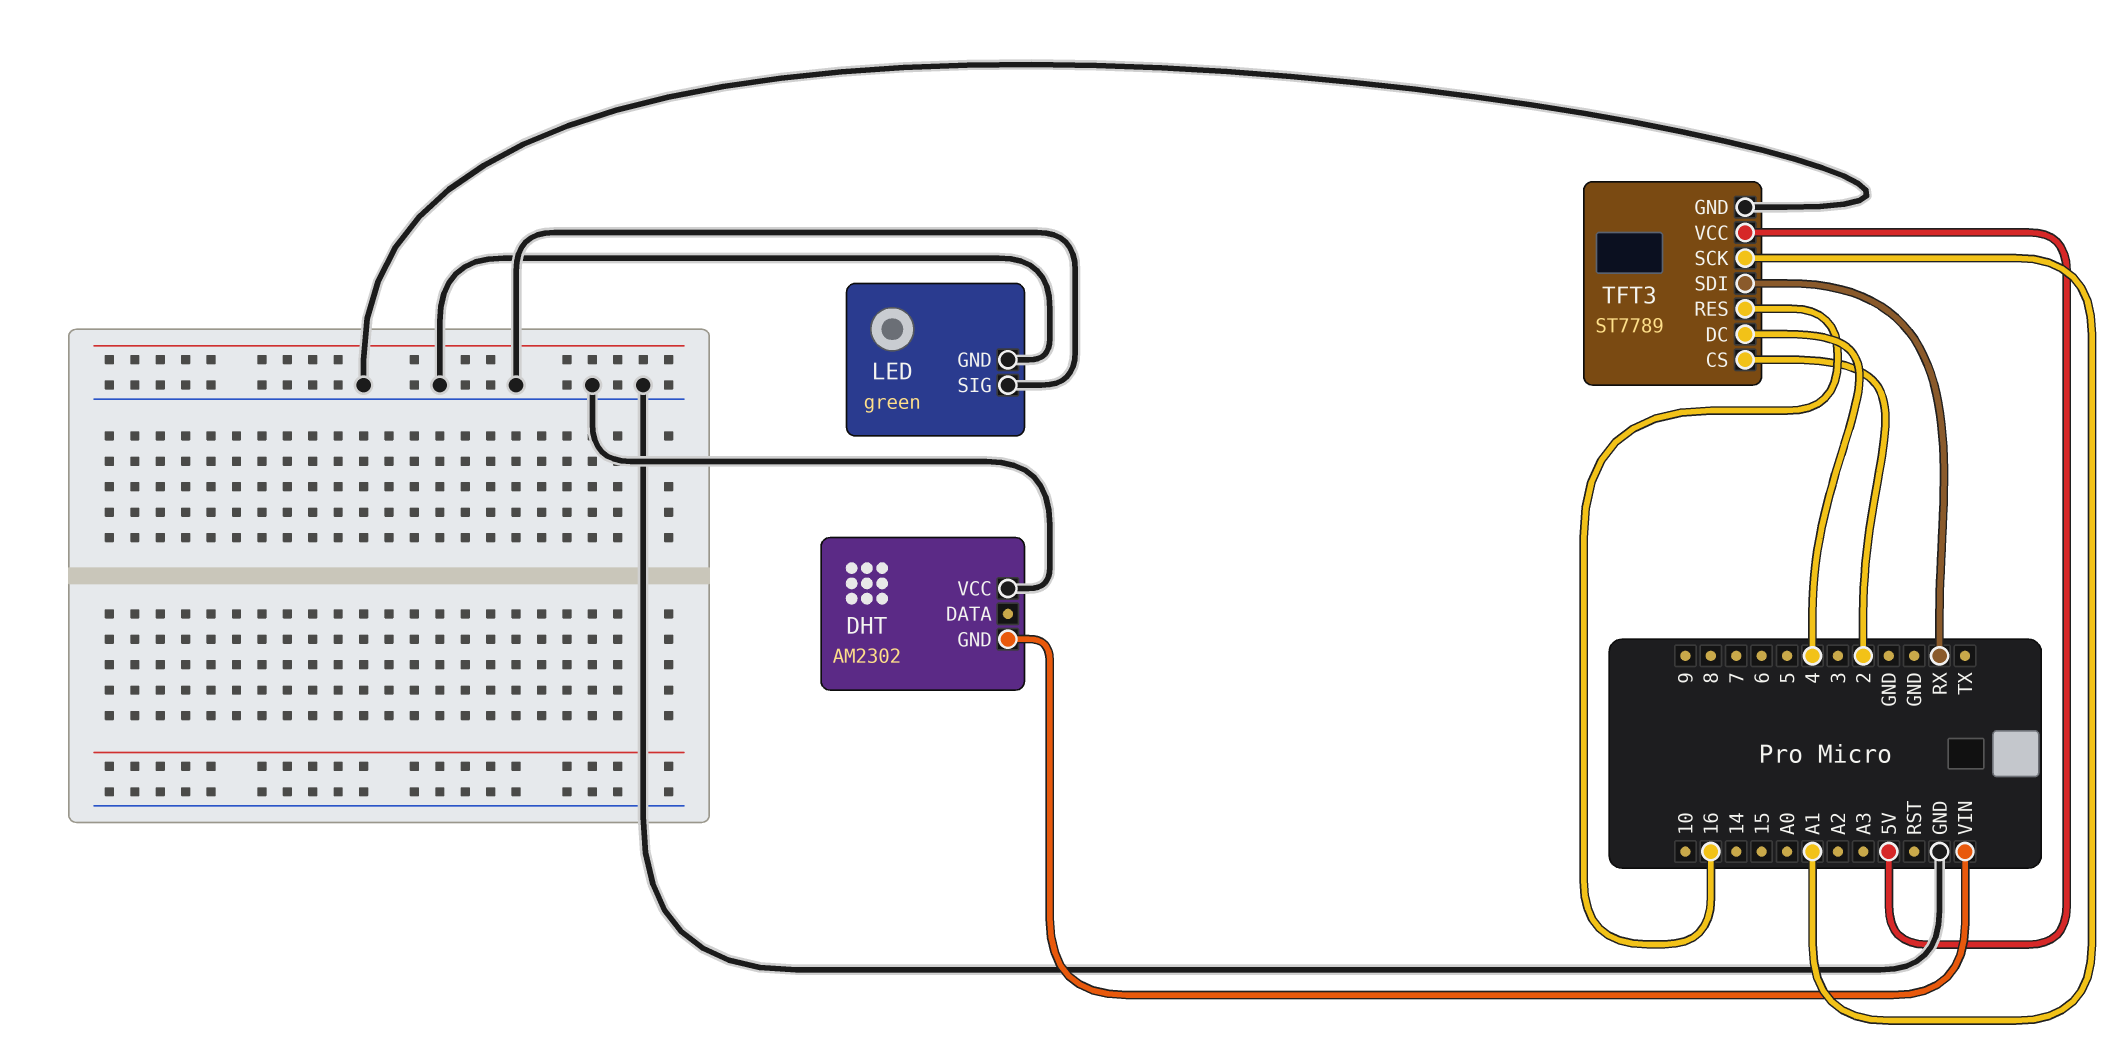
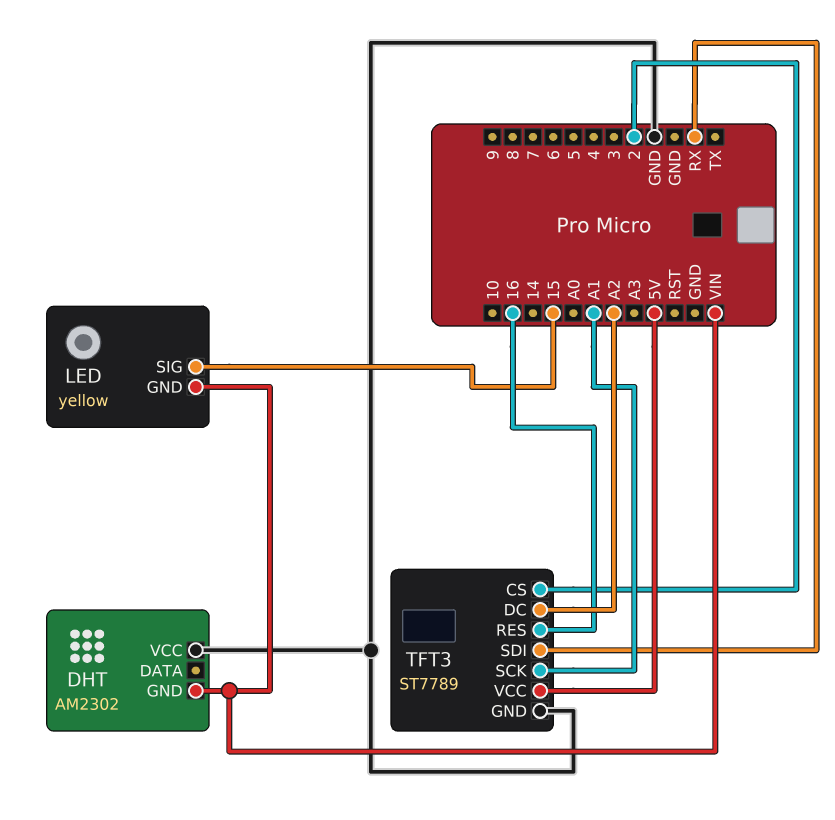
LED: green -> yellow
LED pin GND: GND -> VIN
LED pin SIG: GND -> 15
TFT3 pin DC: 4 -> A2

